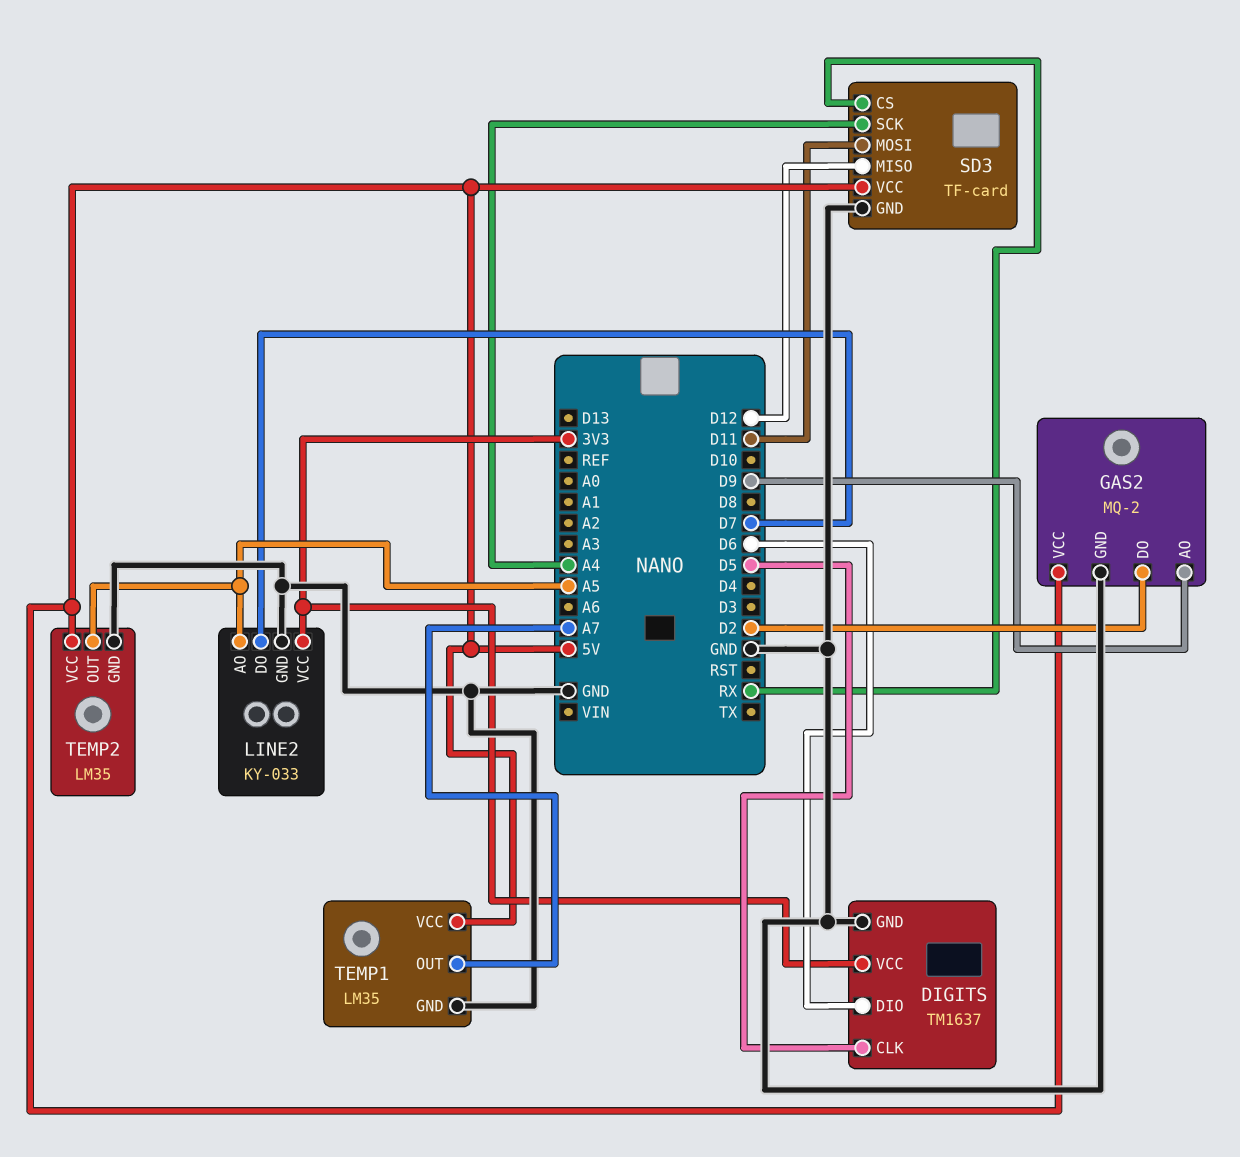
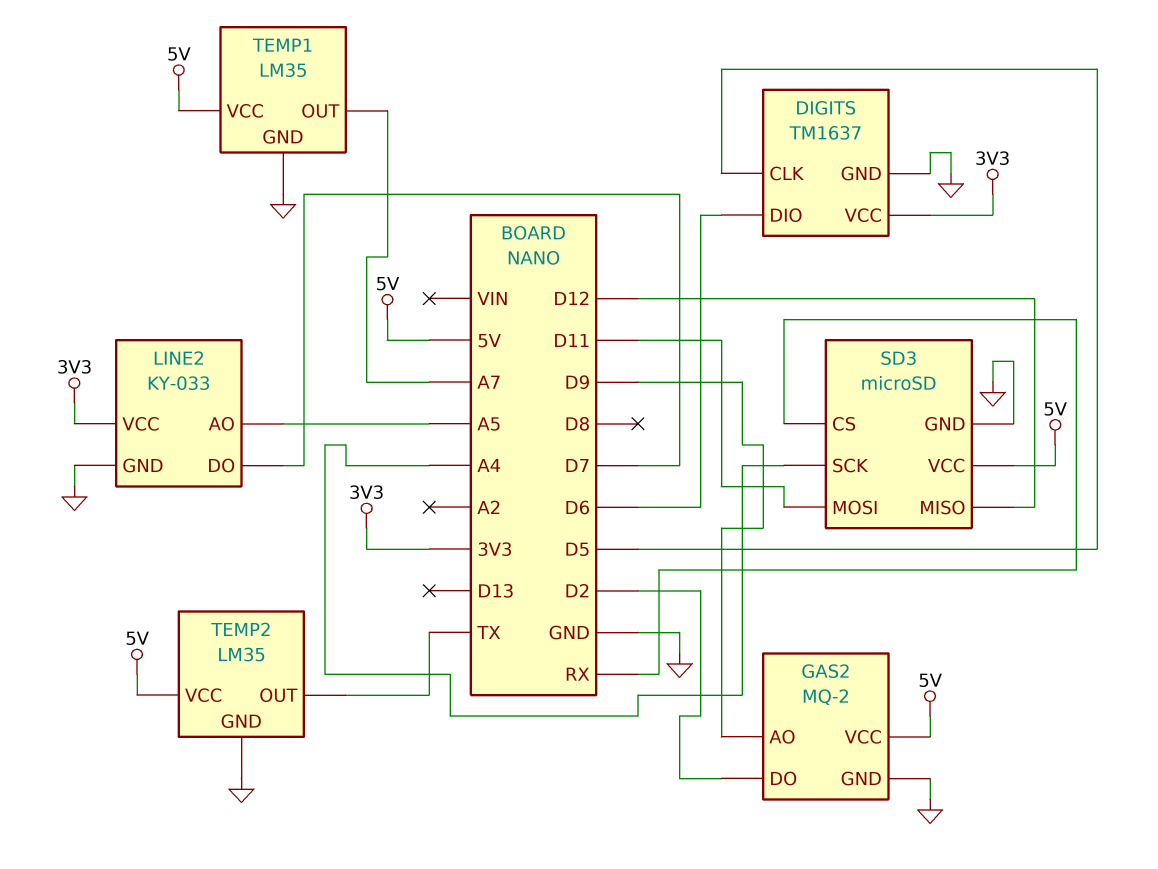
SD3: TF-card -> microSD
TEMP2 pin OUT: A5 -> TX

